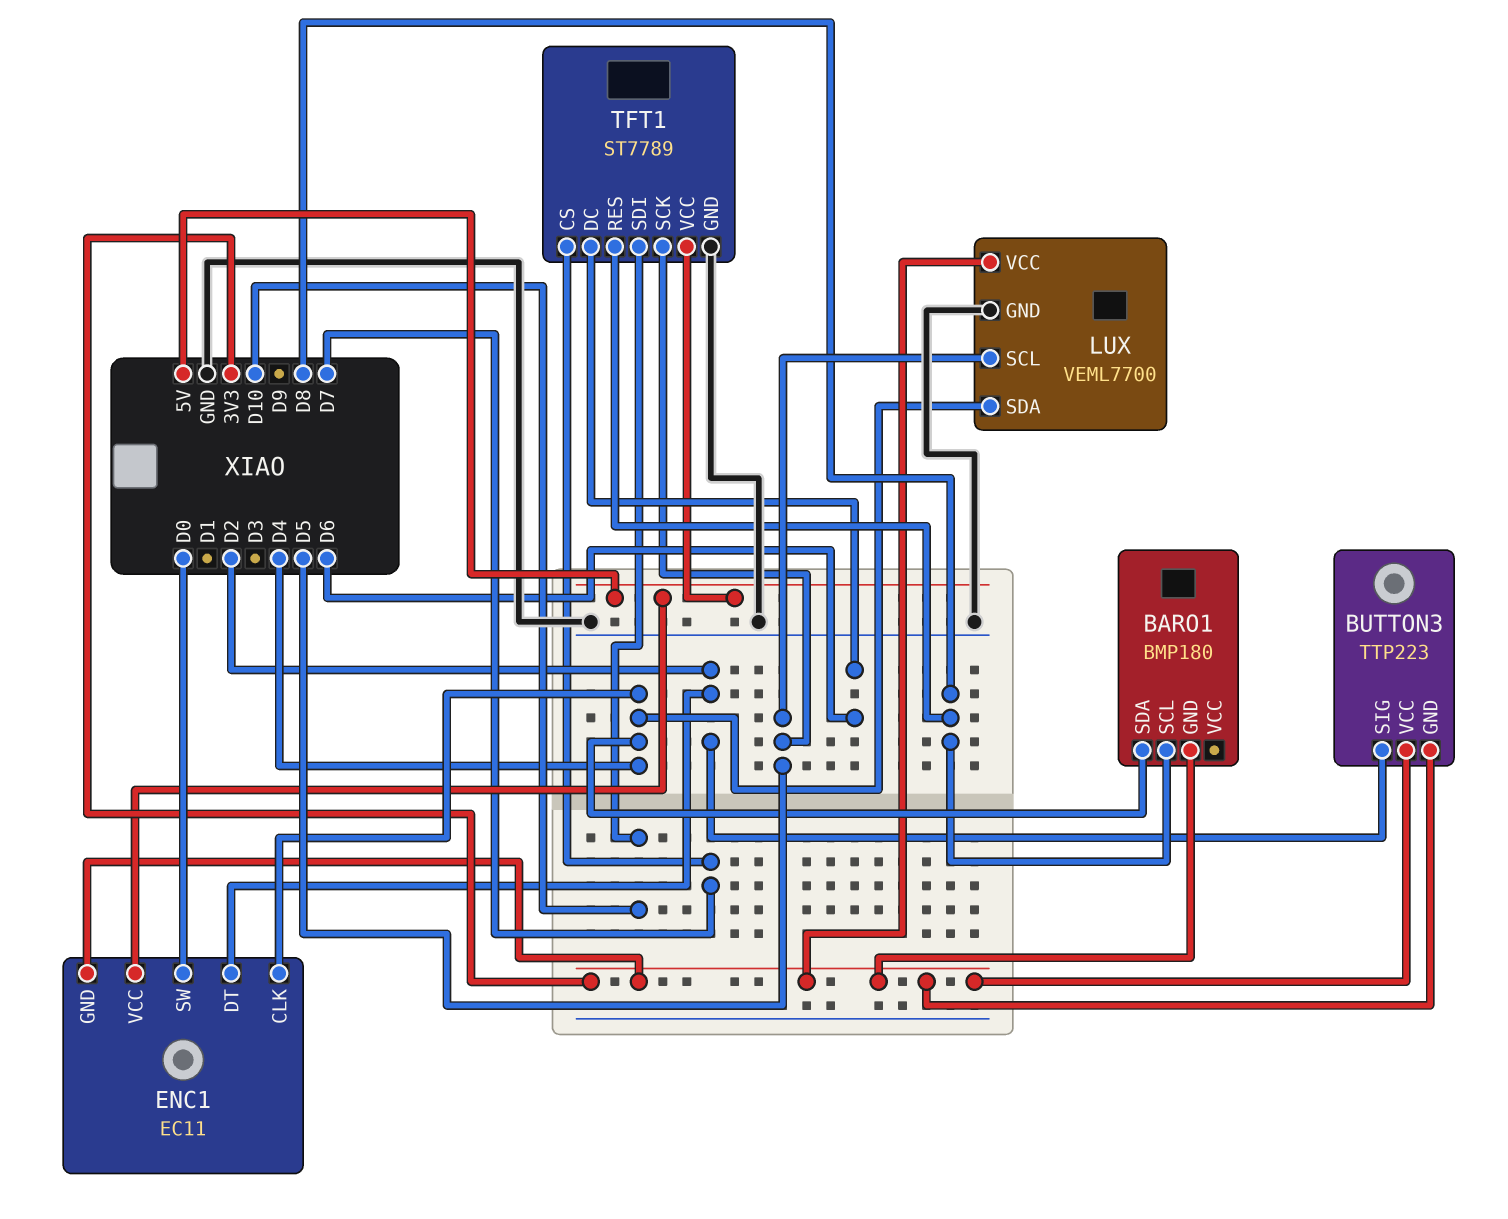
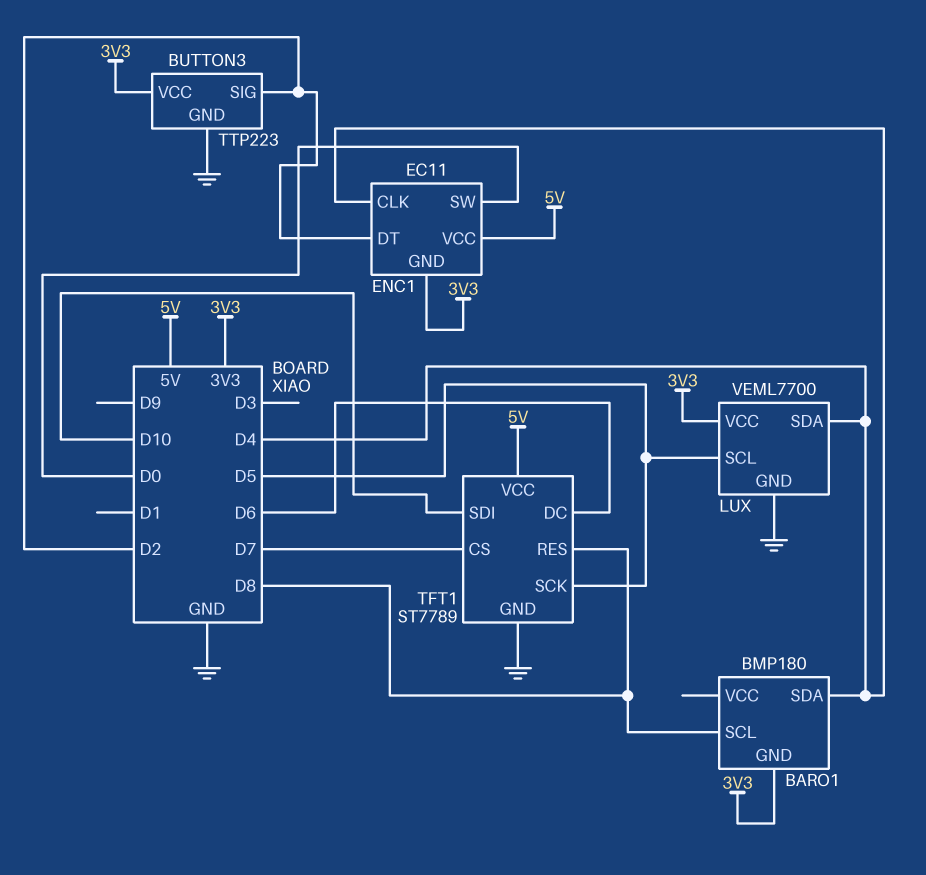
BUTTON3 pin GND: 3V3 -> GND

